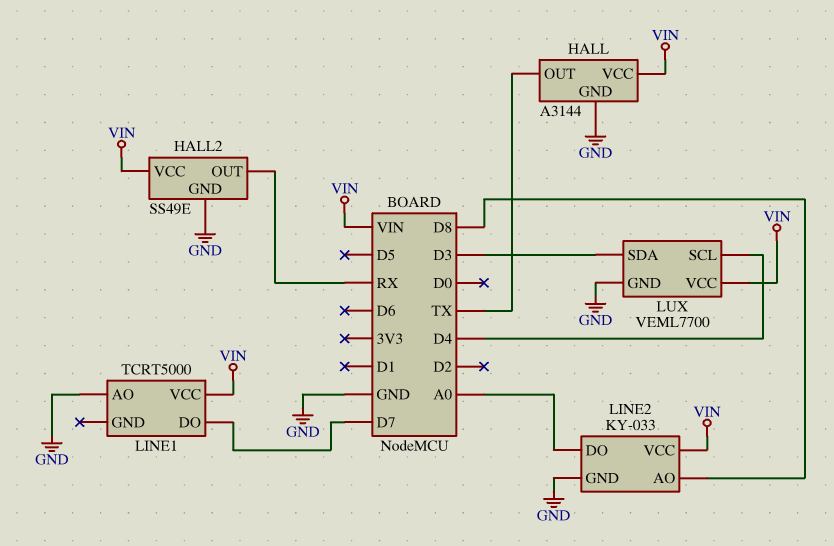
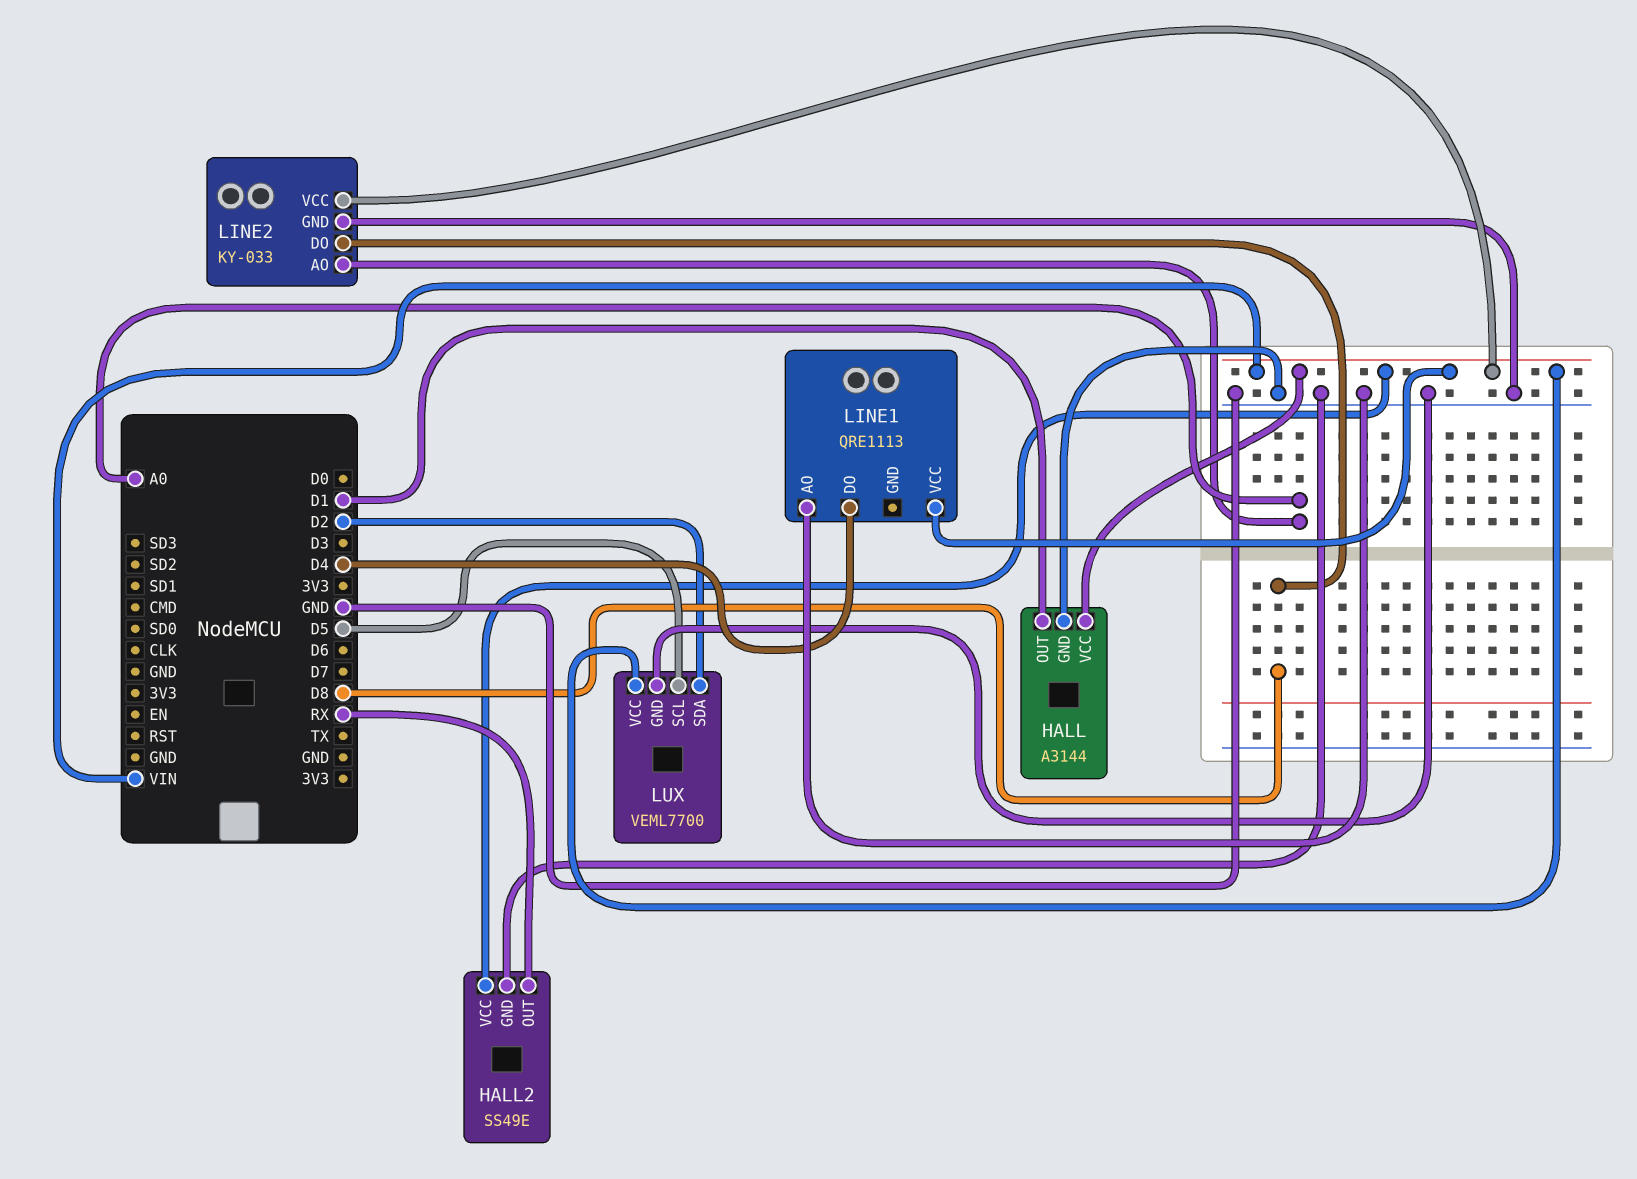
HALL pin OUT: TX -> D1
LINE1: TCRT5000 -> QRE1113
LINE1 pin DO: D7 -> D4
LINE2 pin AO: D8 -> A0
LINE2 pin DO: A0 -> D8
LUX pin SCL: D4 -> D5
LUX pin SDA: D3 -> D2

